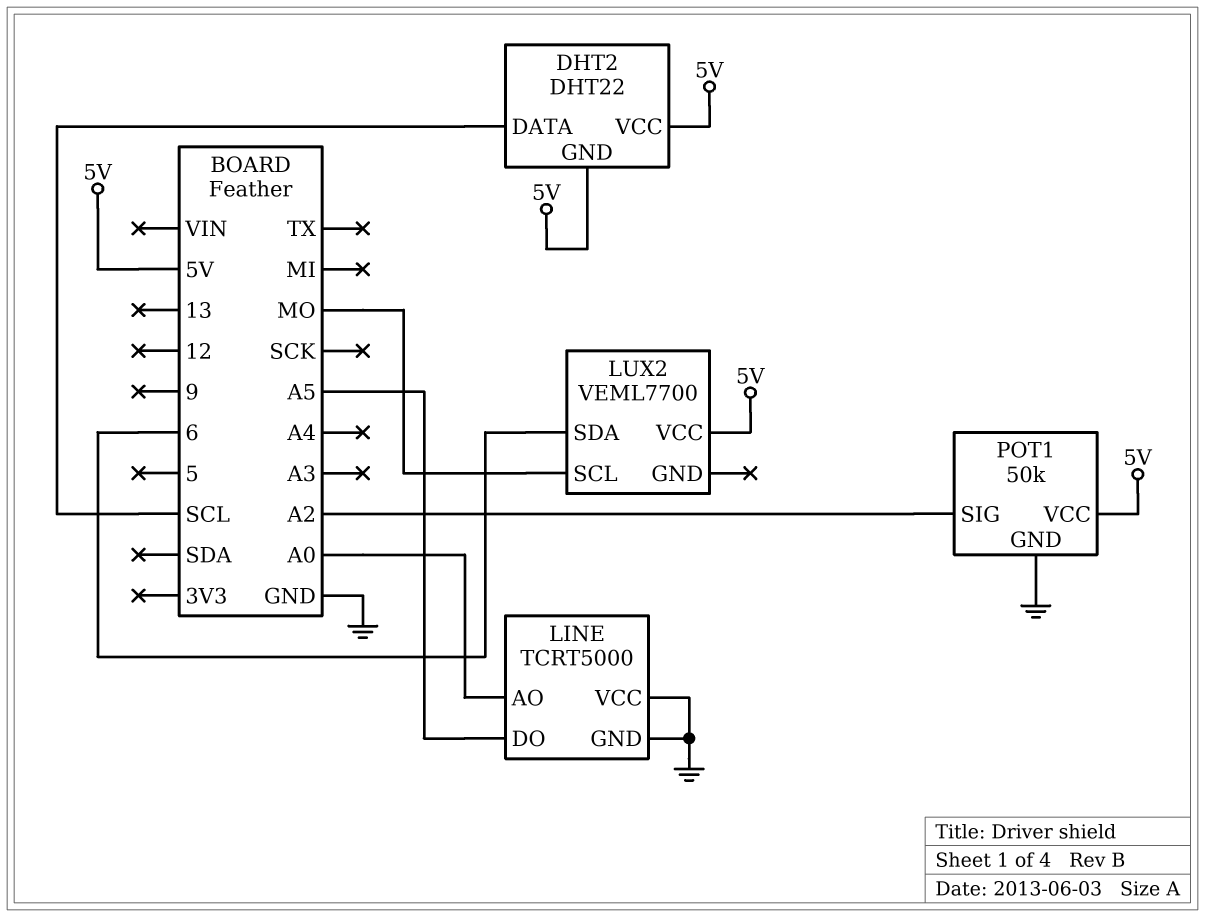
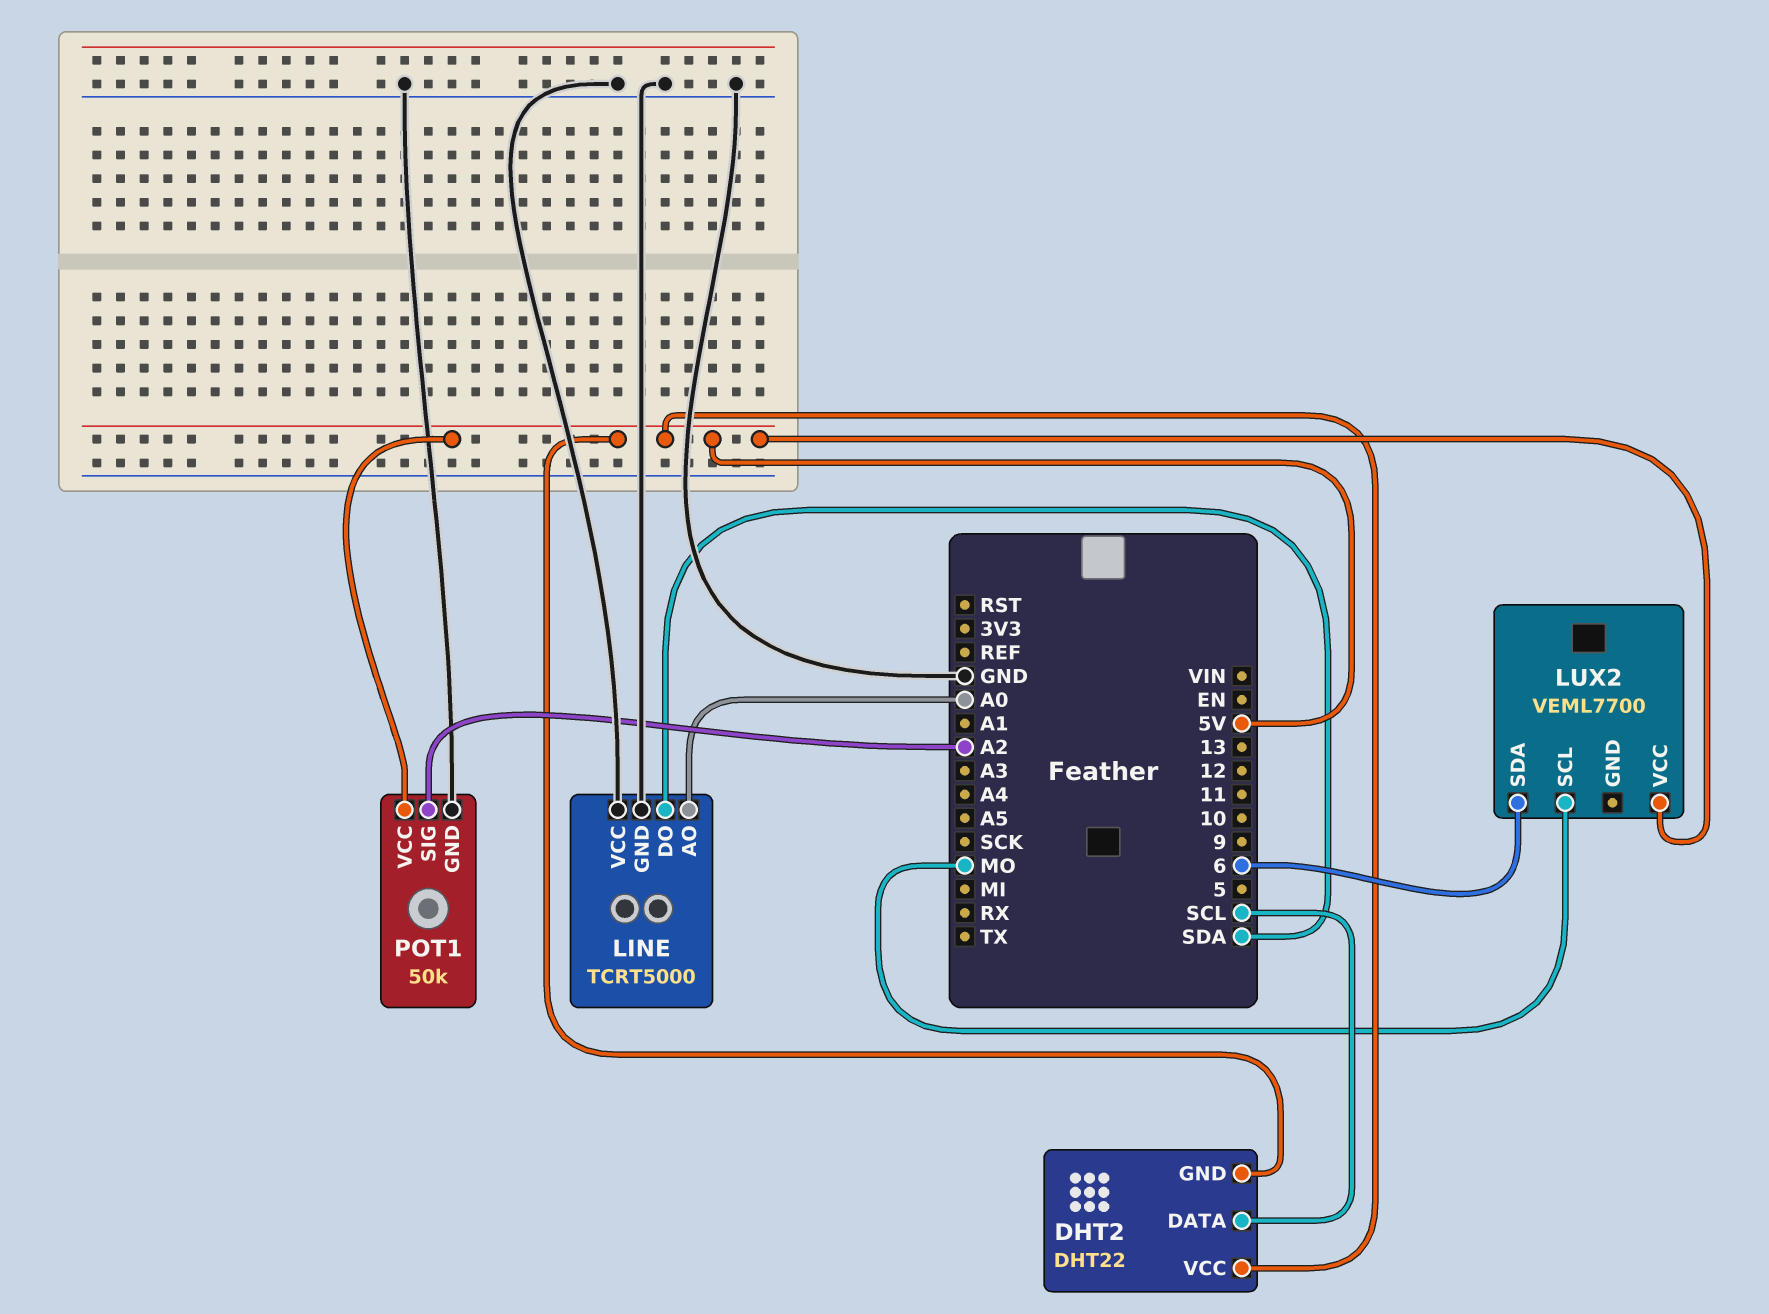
LINE pin DO: A5 -> SDA

